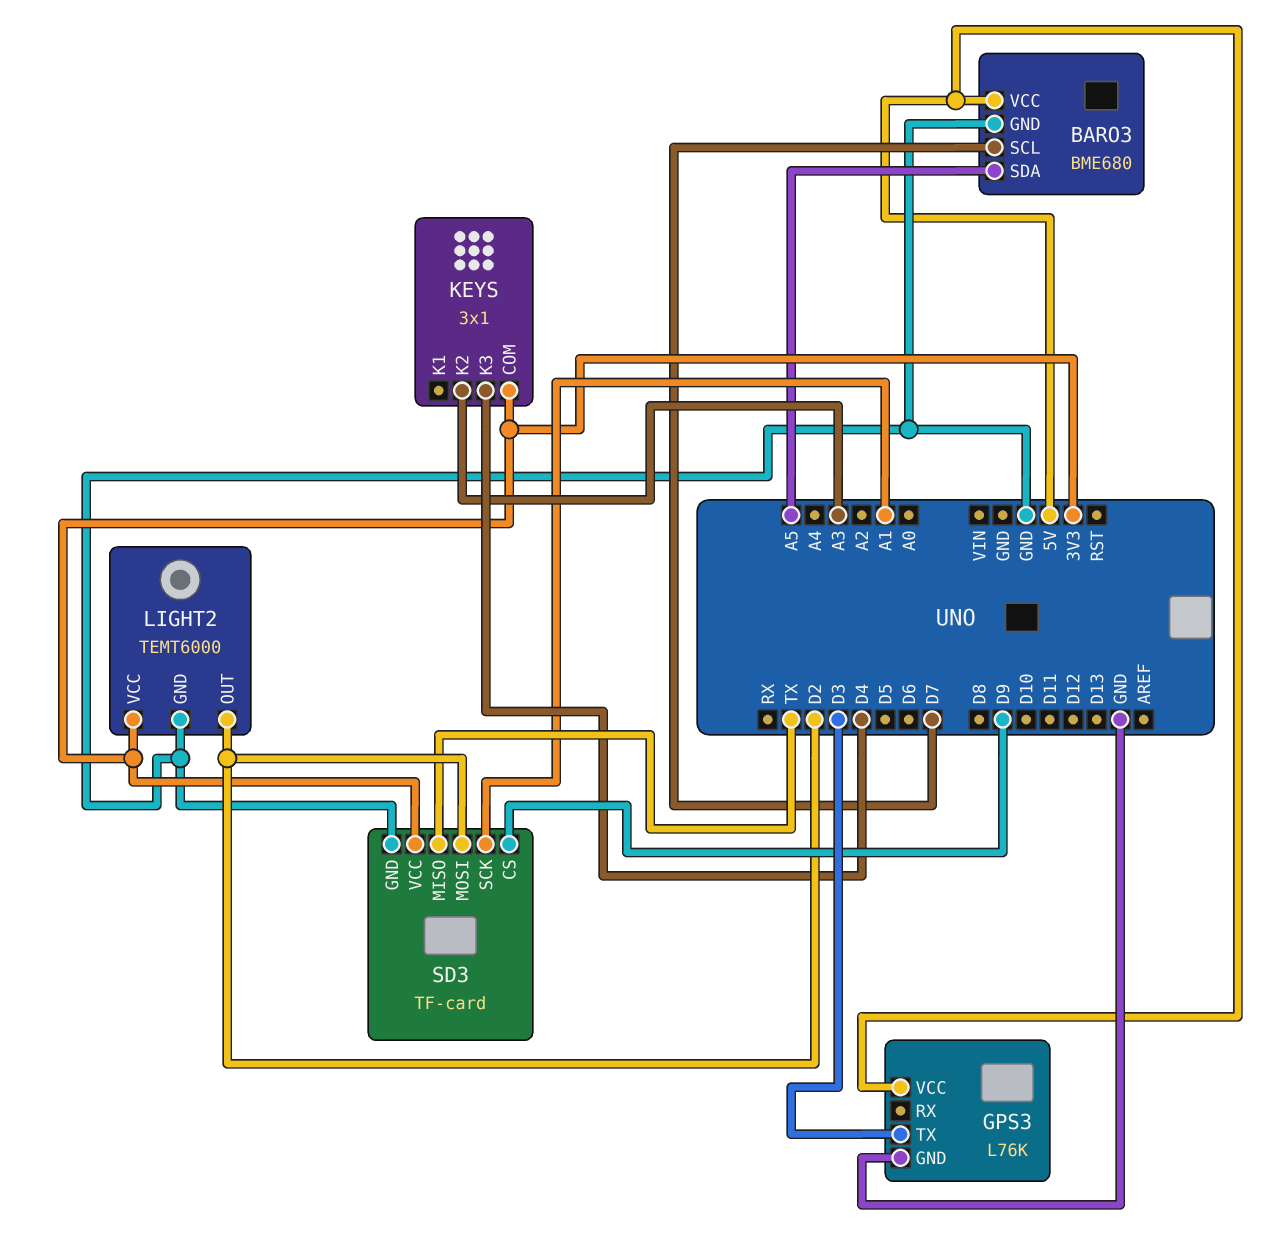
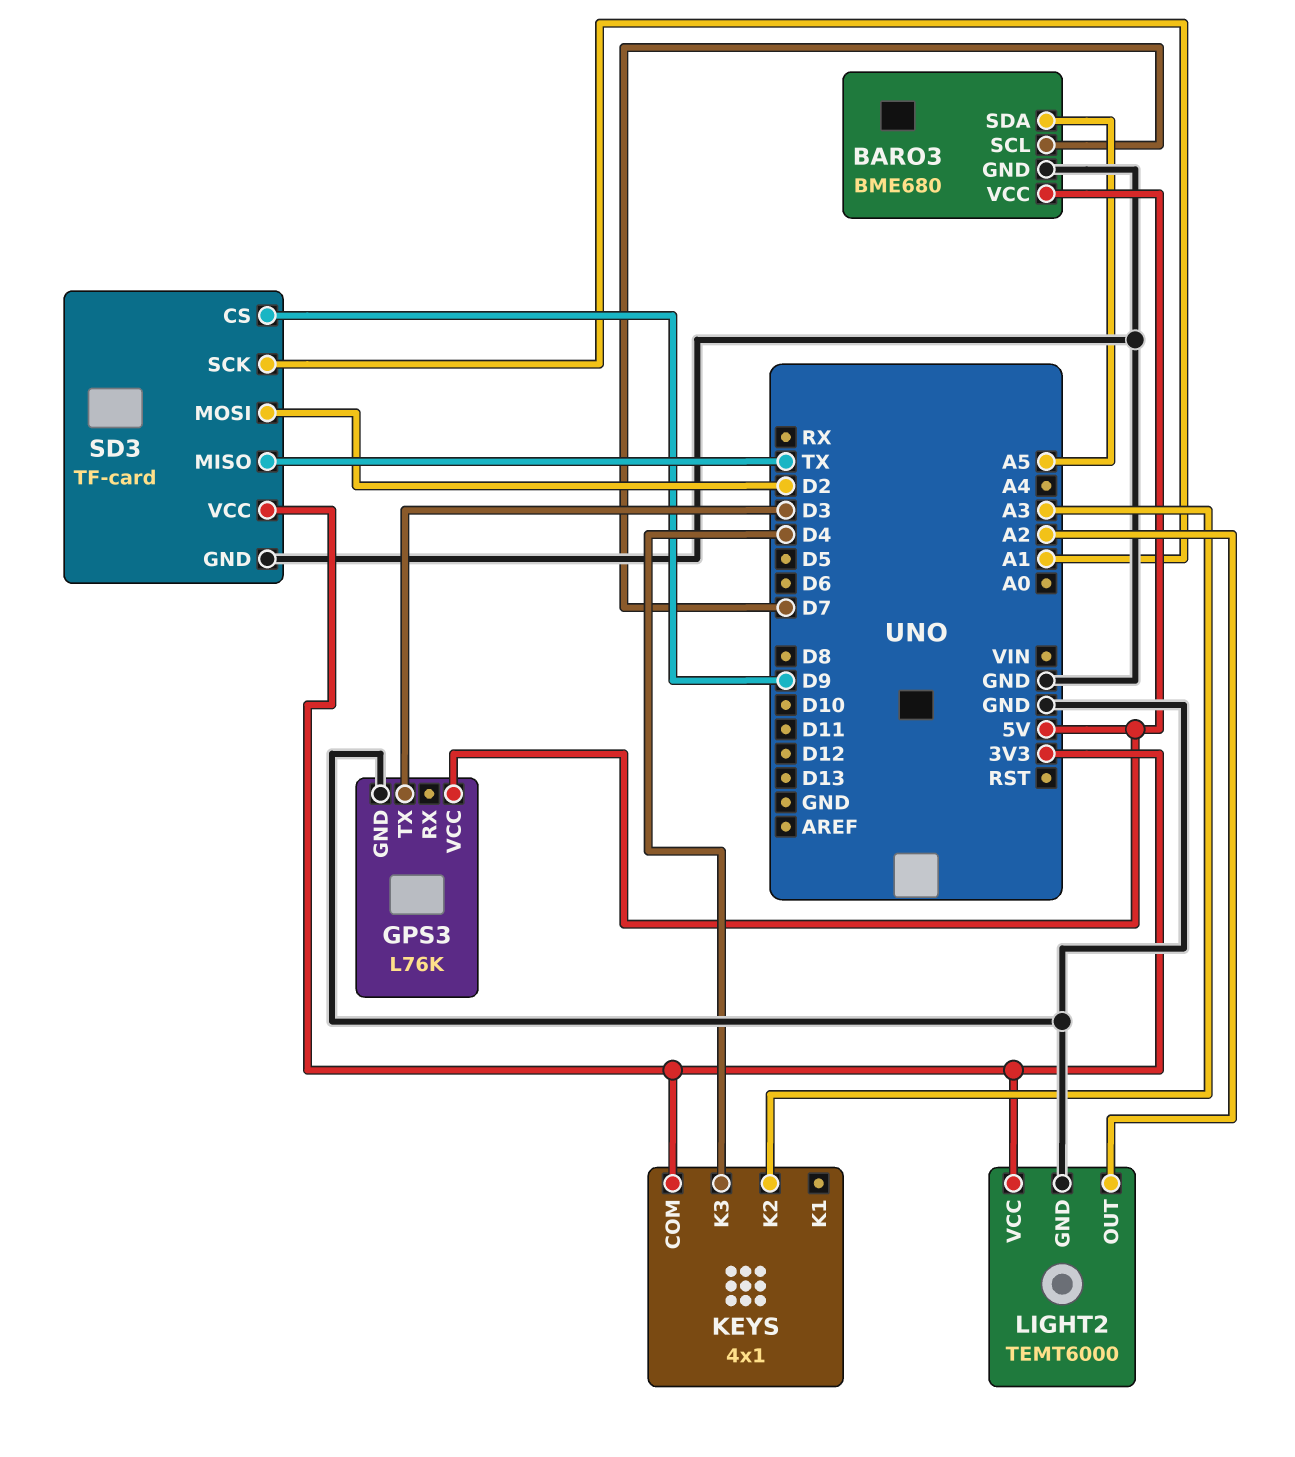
KEYS: 3x1 -> 4x1
LIGHT2 pin OUT: D2 -> A2

